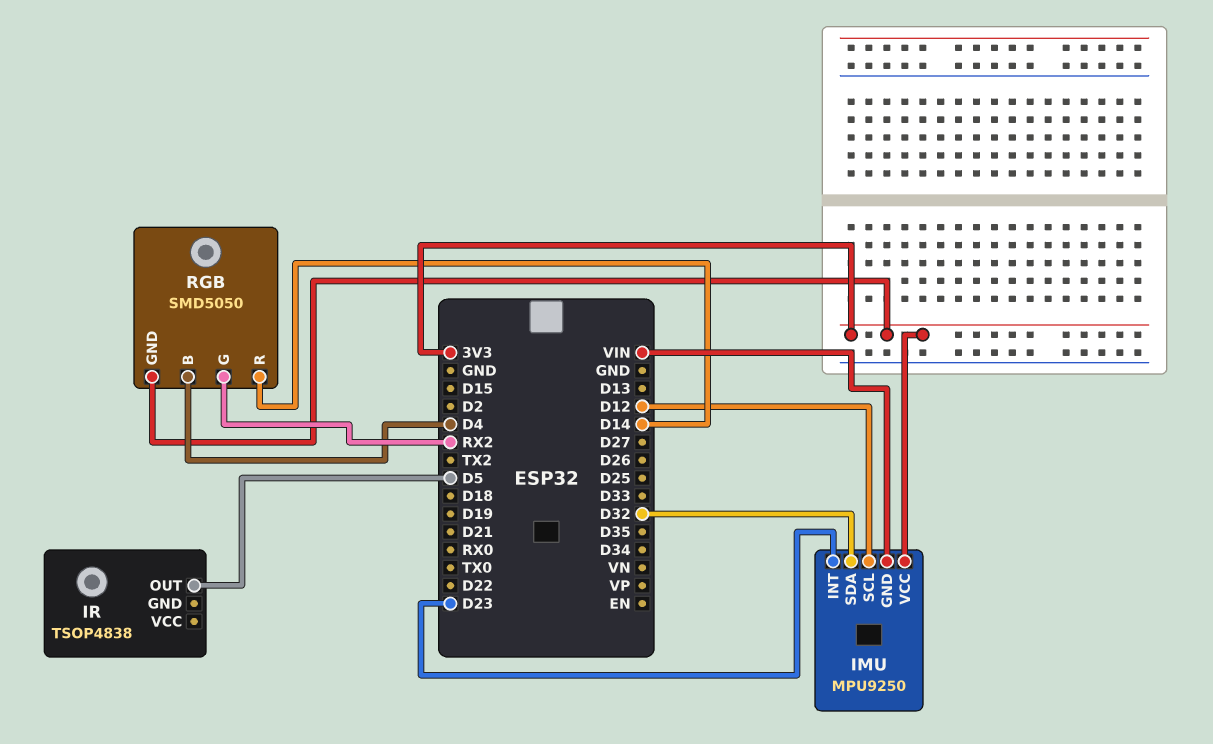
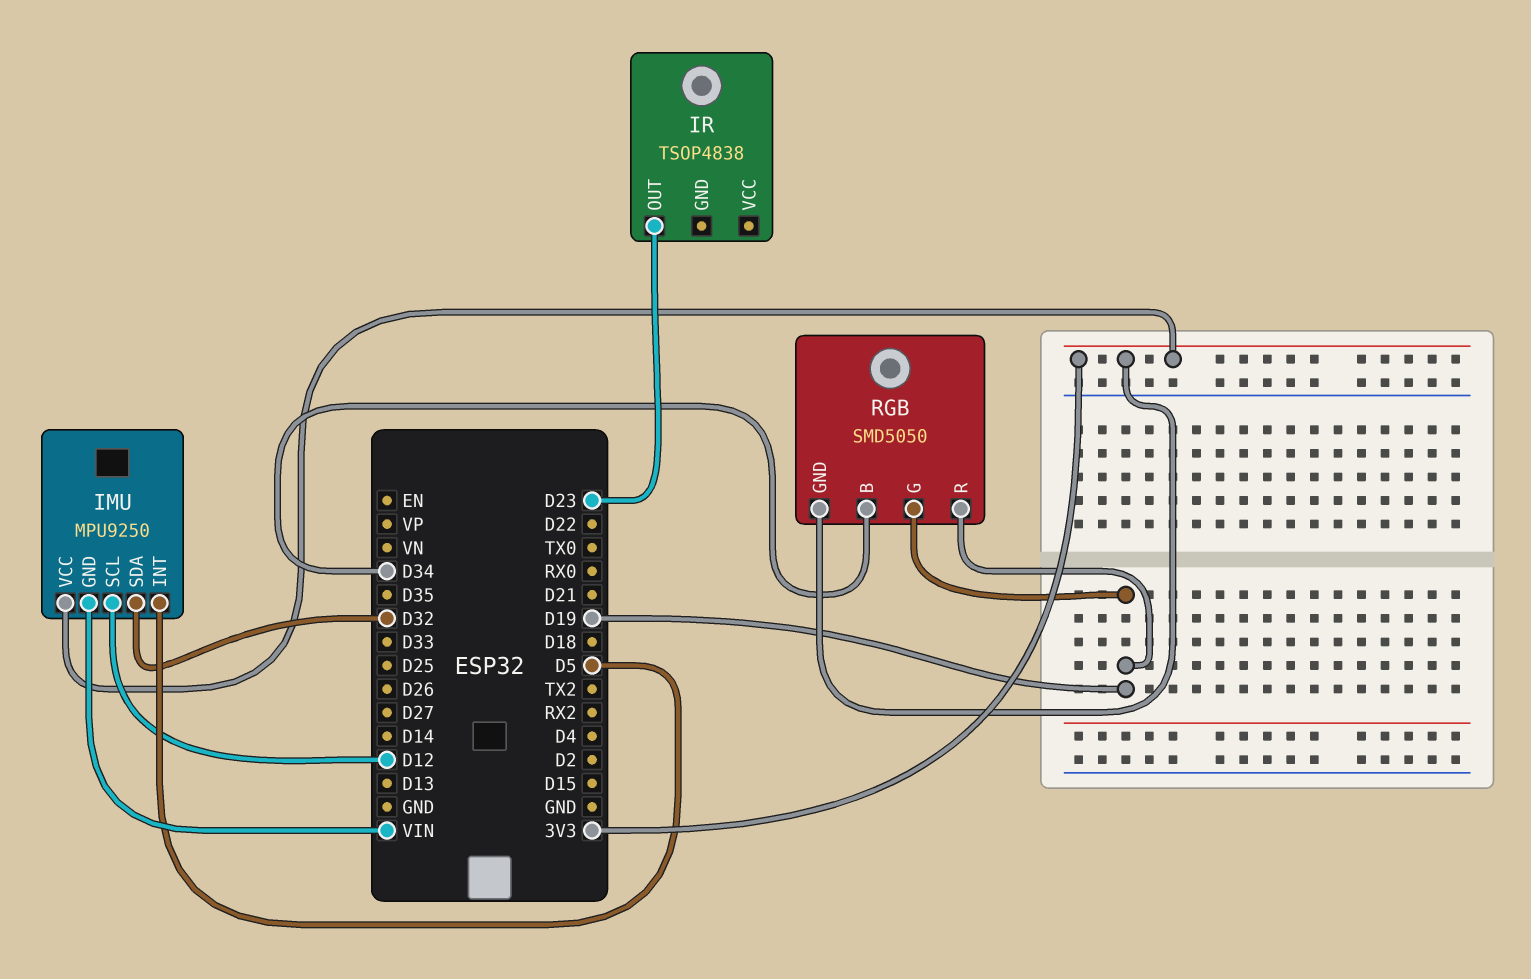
IMU pin INT: D23 -> D5
IR pin OUT: D5 -> D23
RGB pin B: D4 -> D34
RGB pin G: RX2 -> D19
RGB pin R: D14 -> D19

